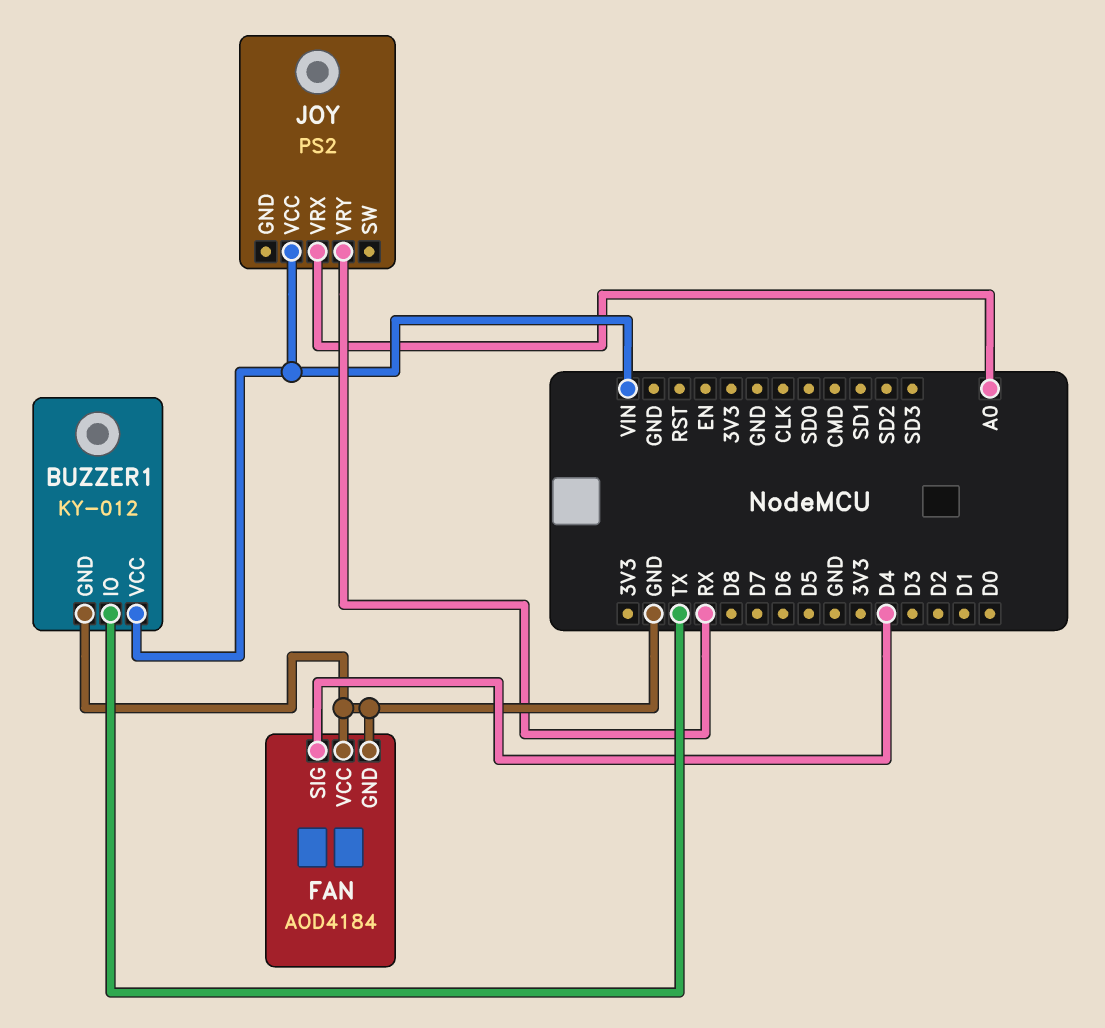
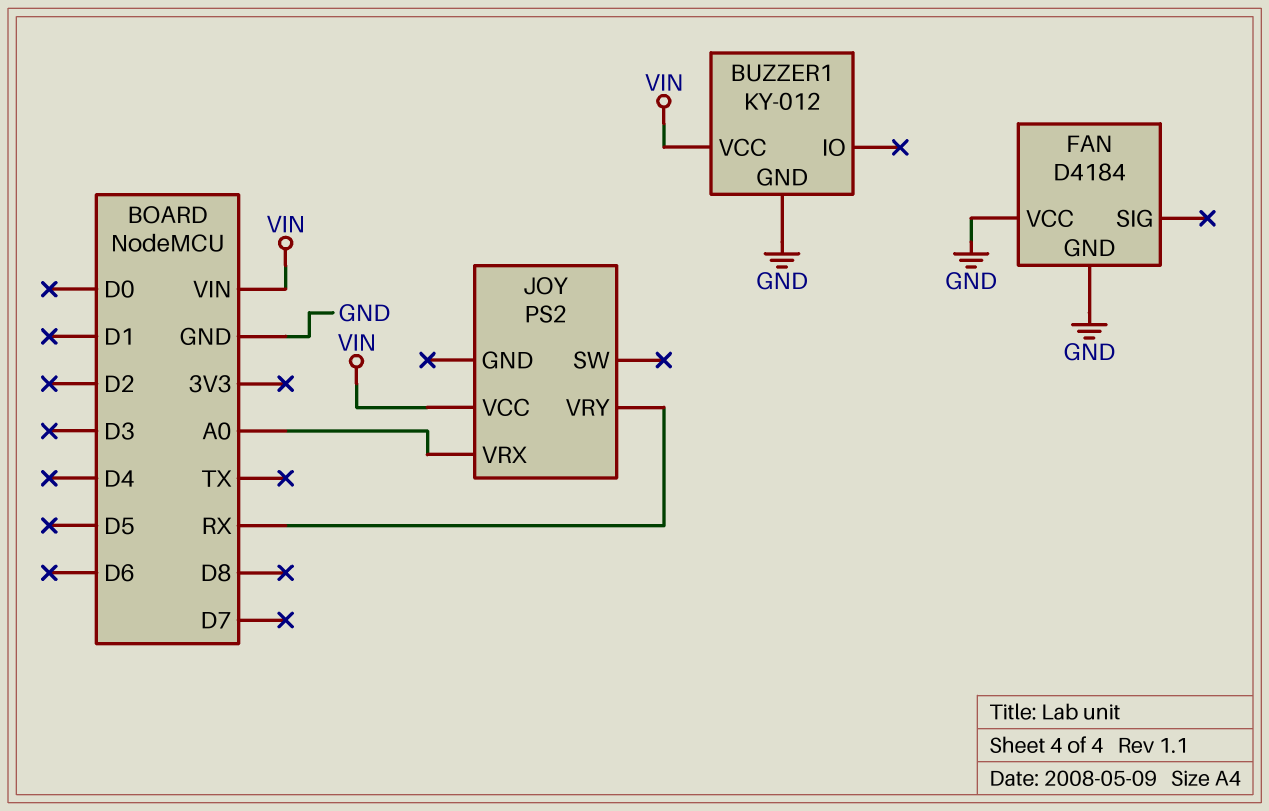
BUZZER1 pin IO: TX -> none
FAN: AOD4184 -> D4184
FAN pin SIG: D4 -> none

